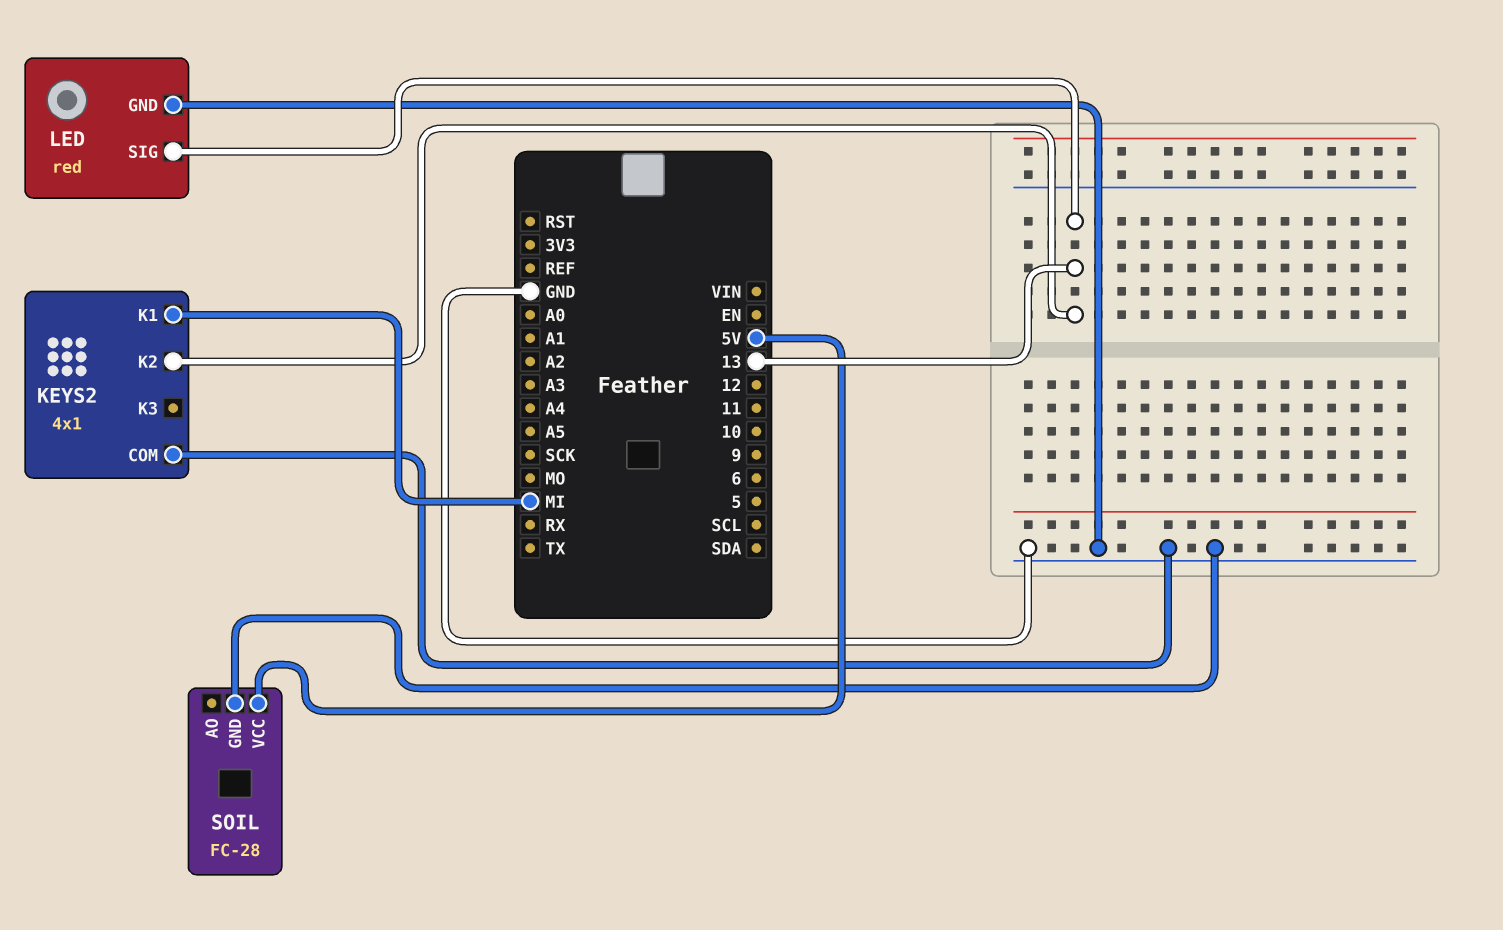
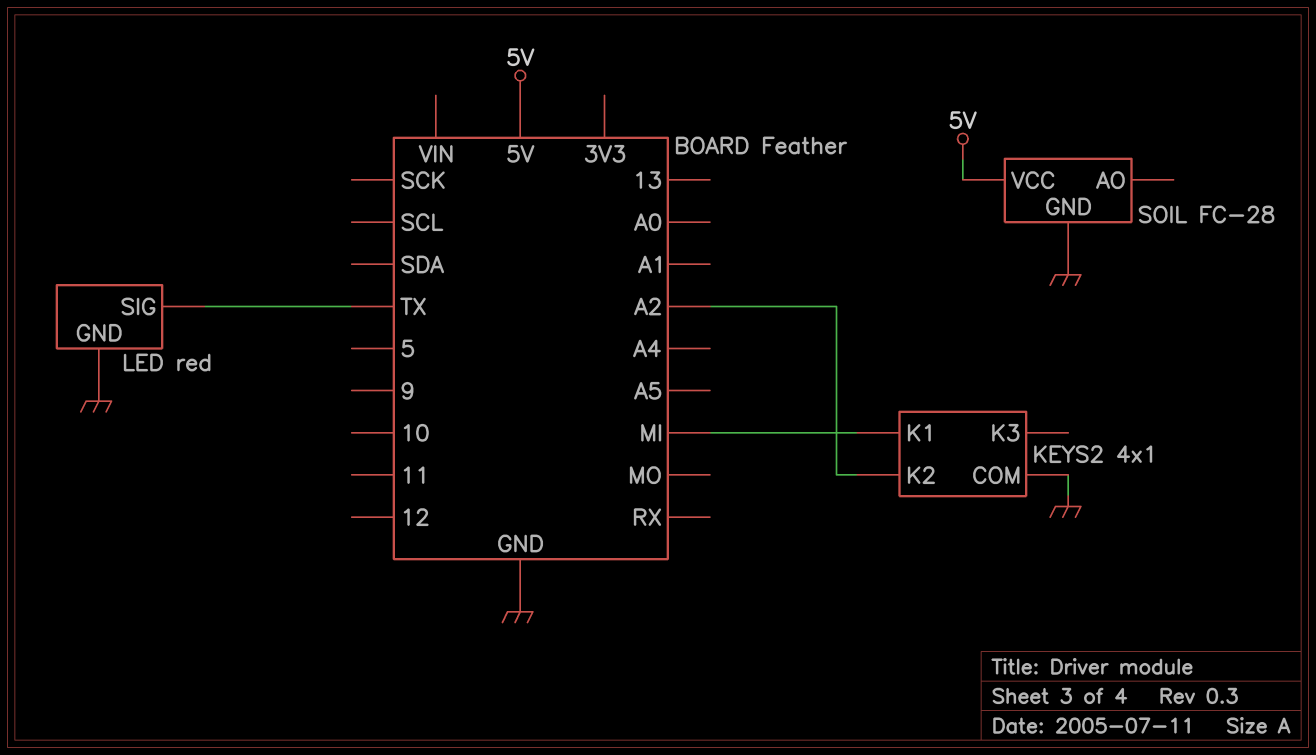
KEYS2 pin K2: 13 -> A2
LED pin SIG: 13 -> TX

